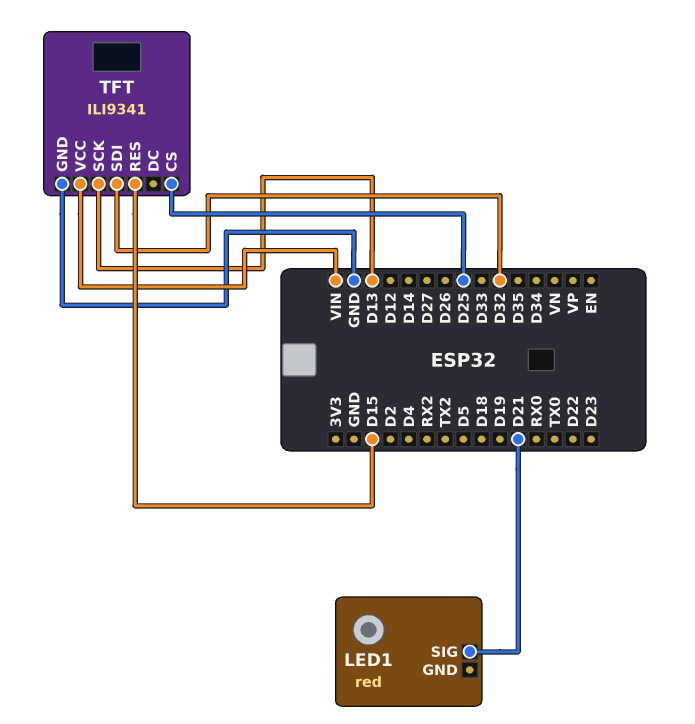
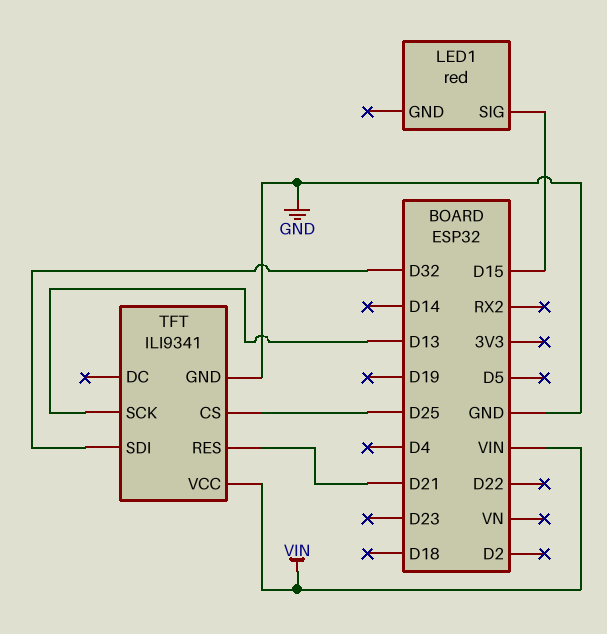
LED1 pin SIG: D21 -> D15
TFT pin RES: D15 -> D21

